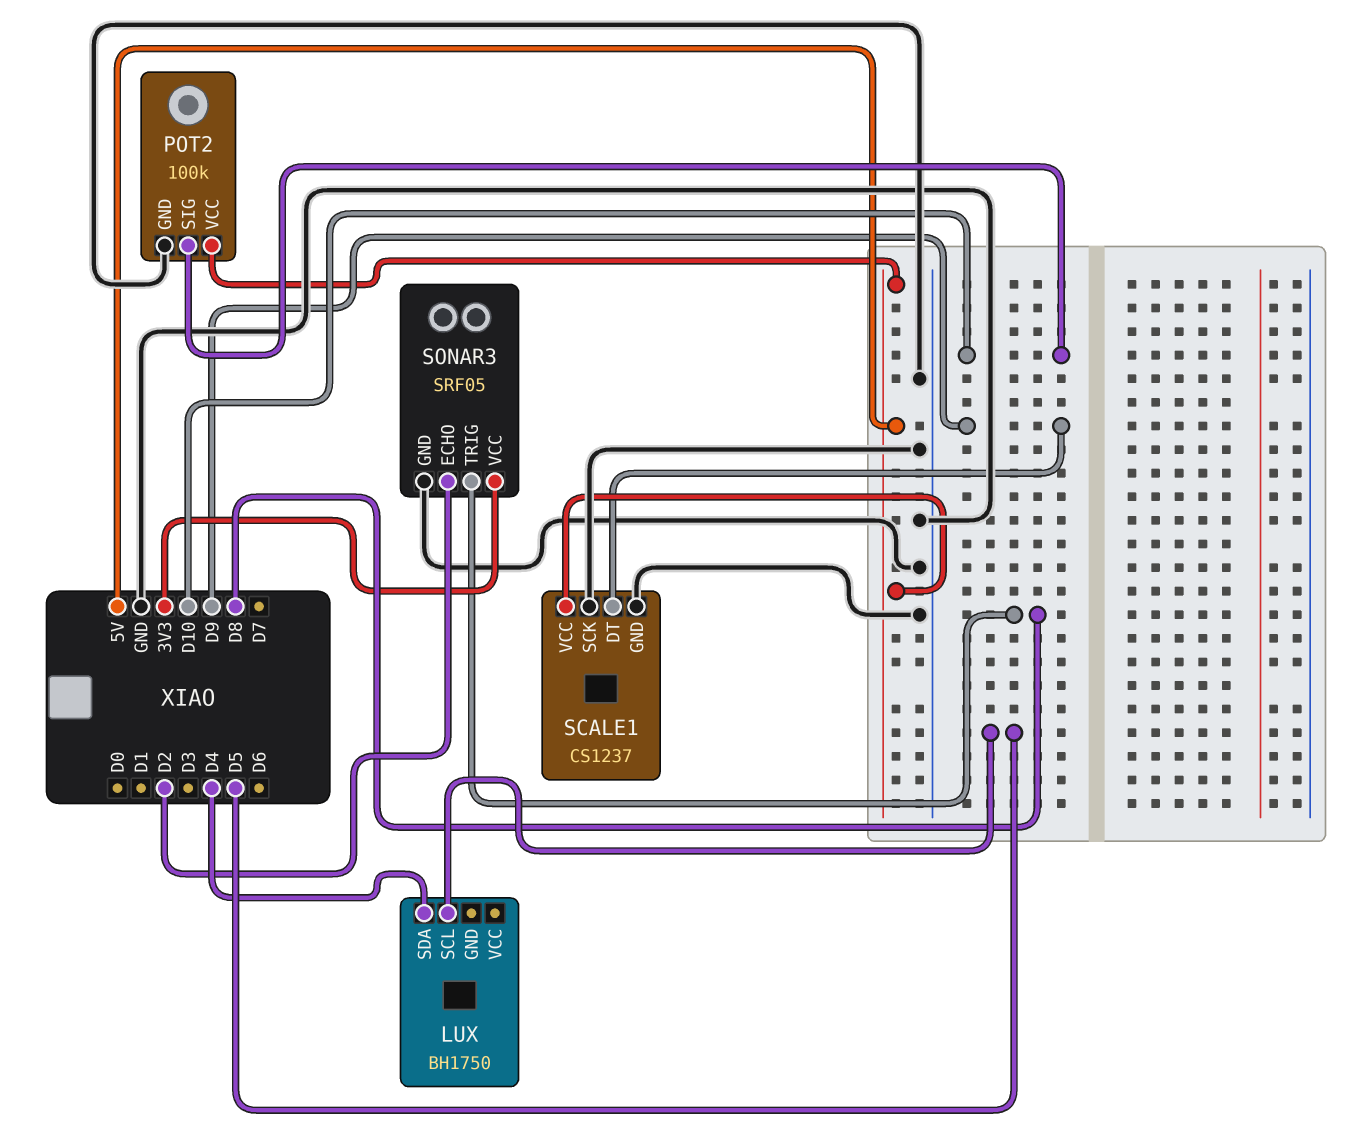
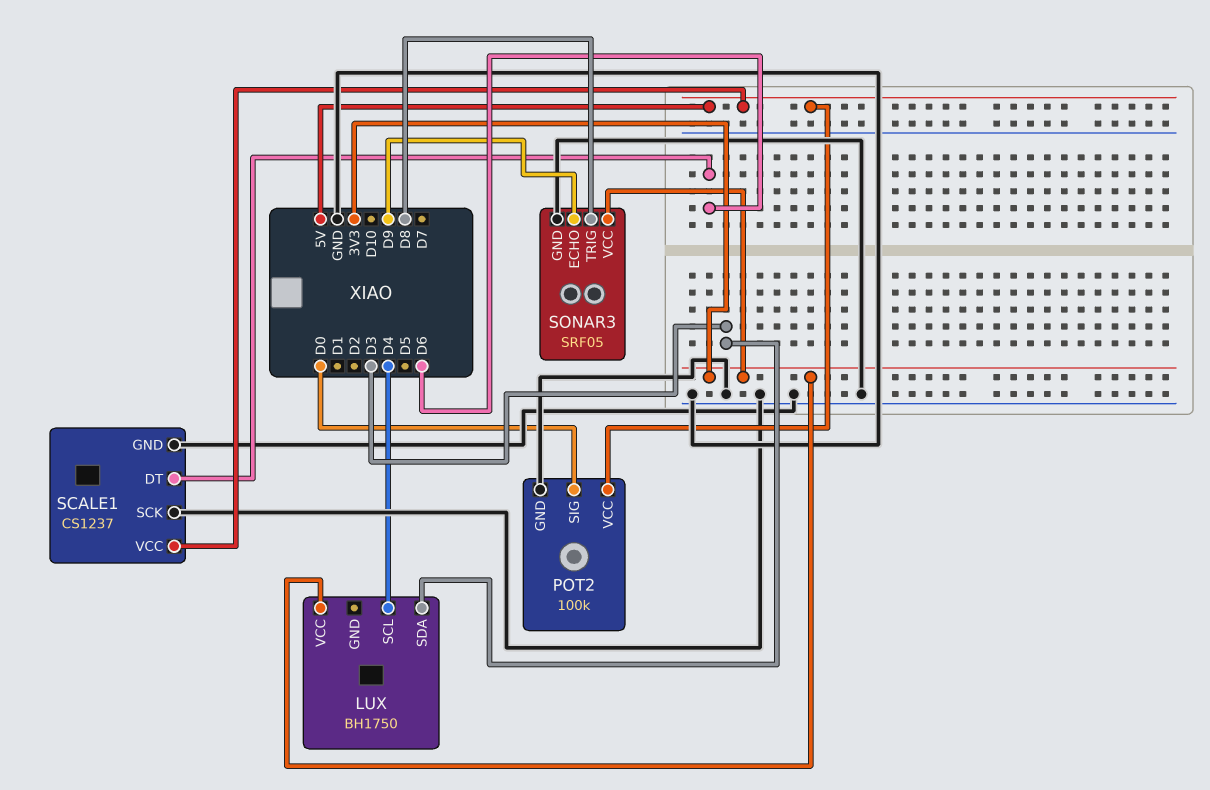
LUX pin SCL: D5 -> D4
LUX pin SDA: D4 -> D3
LUX pin VCC: none -> 3V3
POT2 pin SIG: D10 -> D0
SCALE1 pin DT: D9 -> D6
SONAR3 pin ECHO: D2 -> D9

